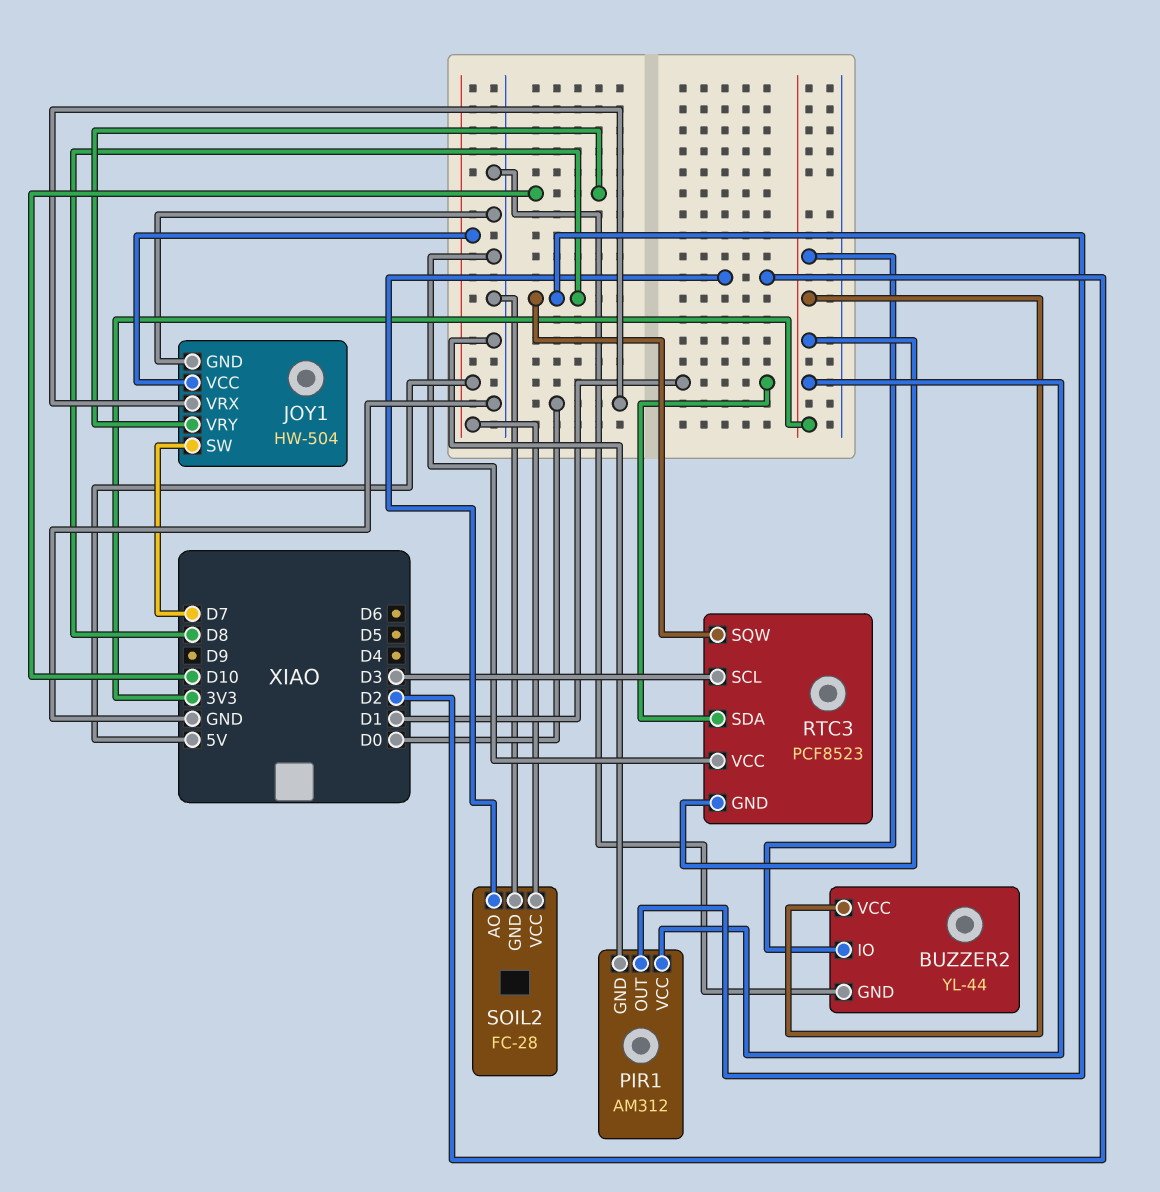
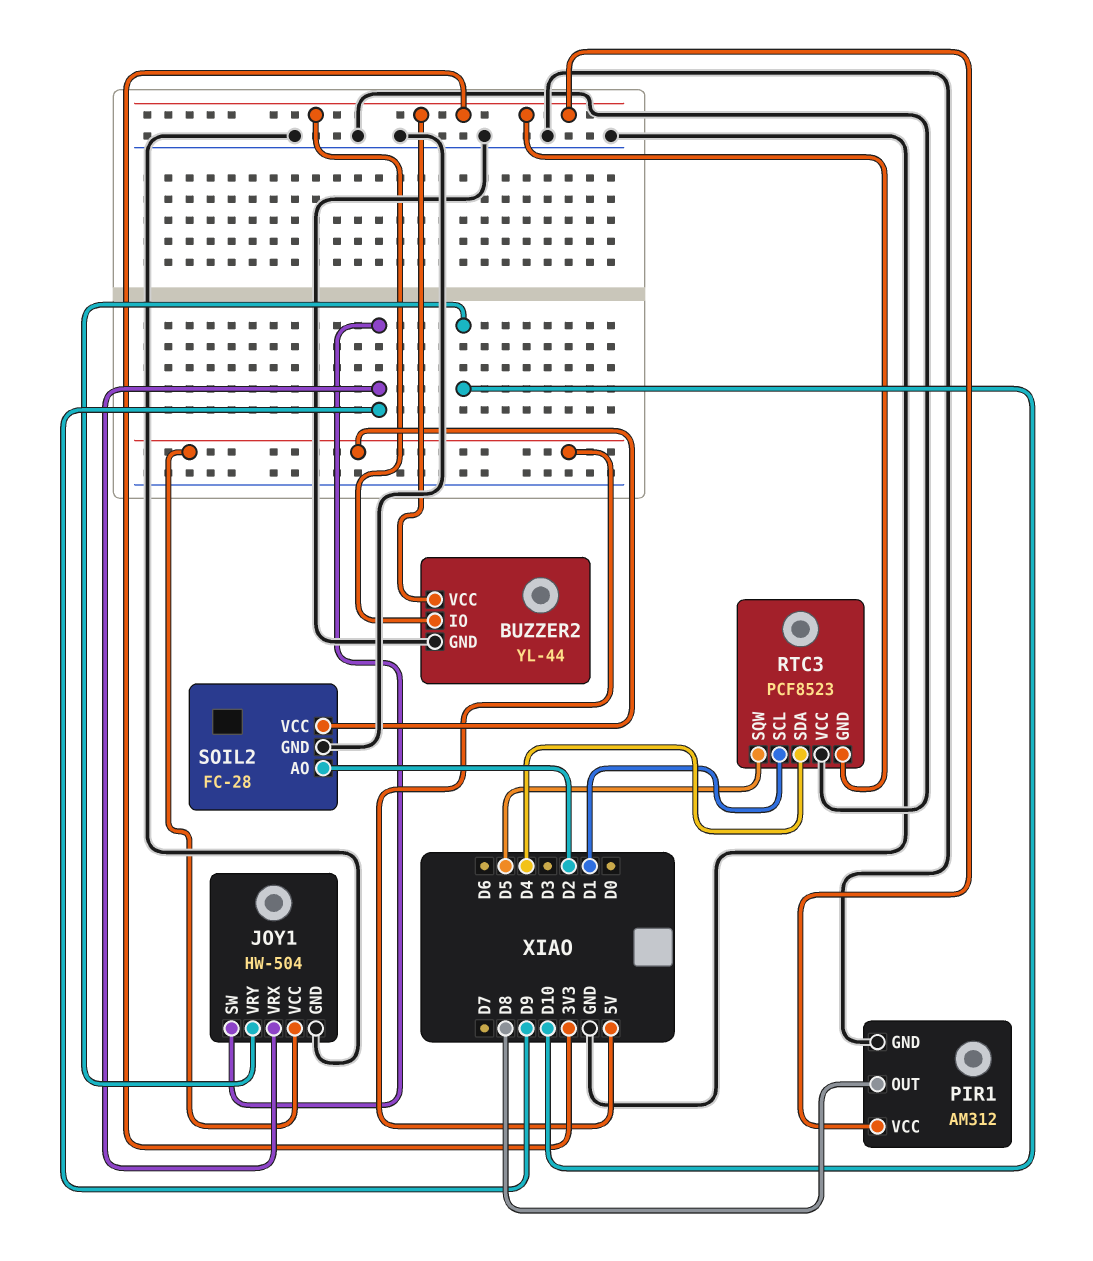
JOY1 pin SW: D7 -> D9
JOY1 pin VRX: D0 -> D9
RTC3 pin SCL: D3 -> D1
RTC3 pin SDA: D1 -> D4
RTC3 pin SQW: D8 -> D5

